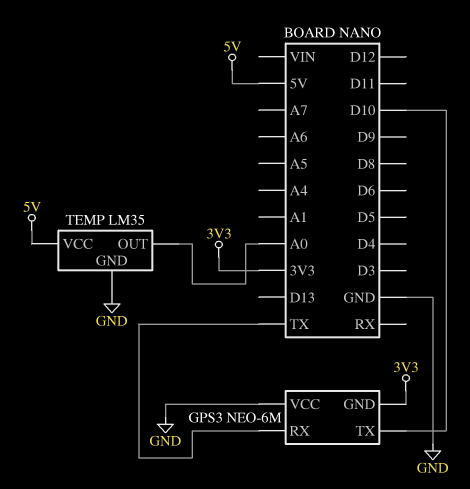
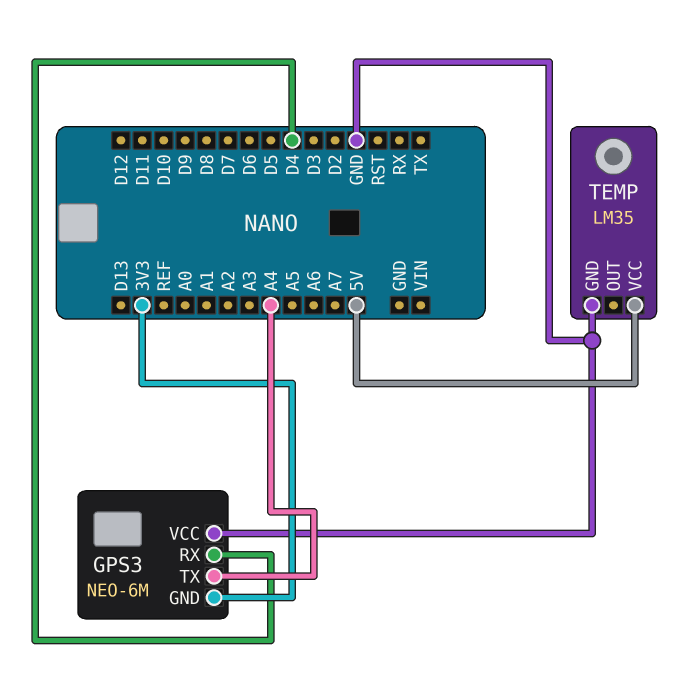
GPS3 pin RX: TX -> D4
GPS3 pin TX: D10 -> A4
TEMP pin OUT: A0 -> none

